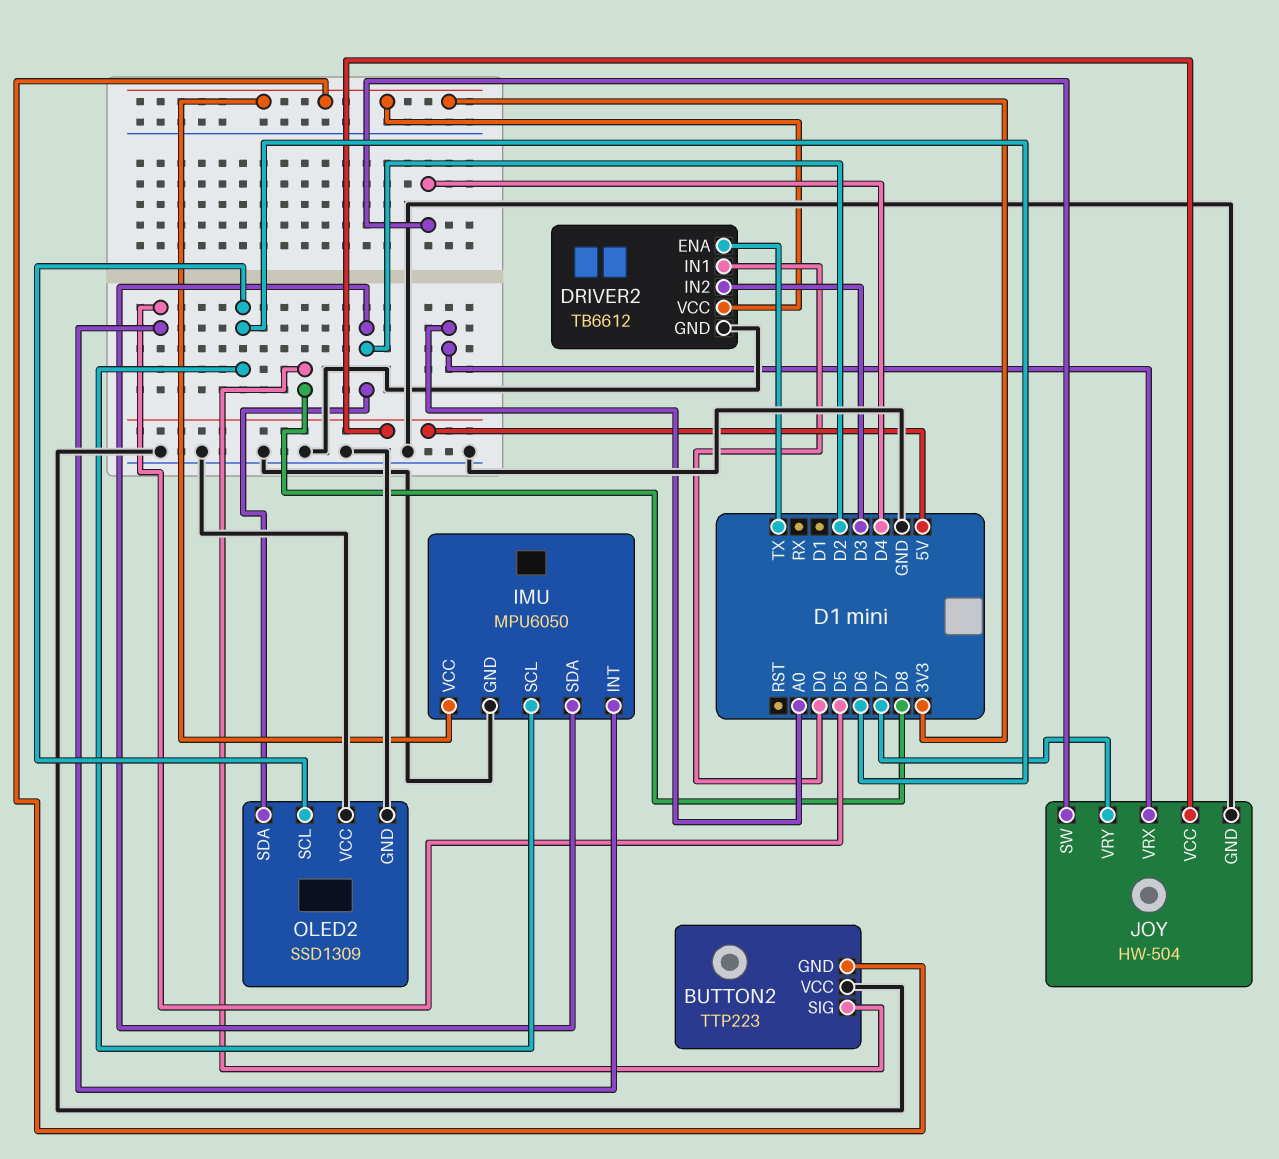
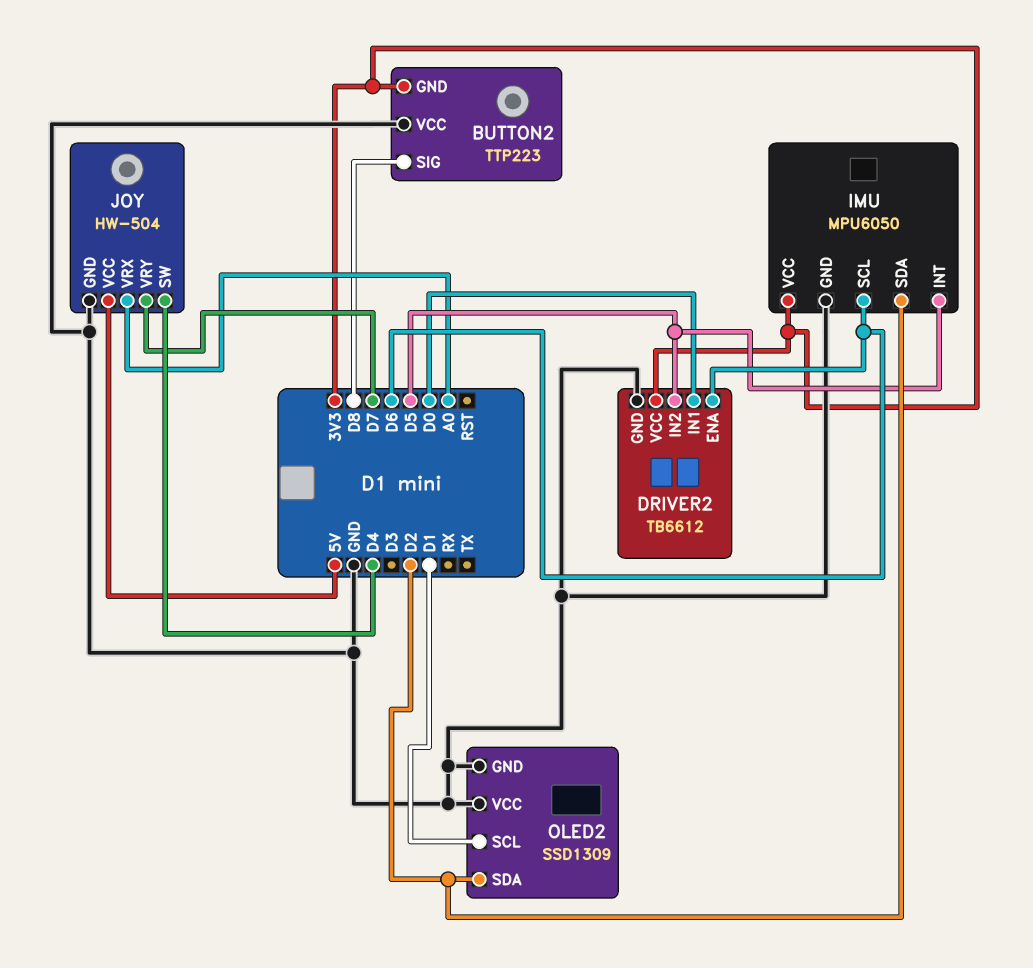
DRIVER2 pin ENA: TX -> D6
DRIVER2 pin IN2: D3 -> D5
OLED2 pin SCL: D6 -> D1

